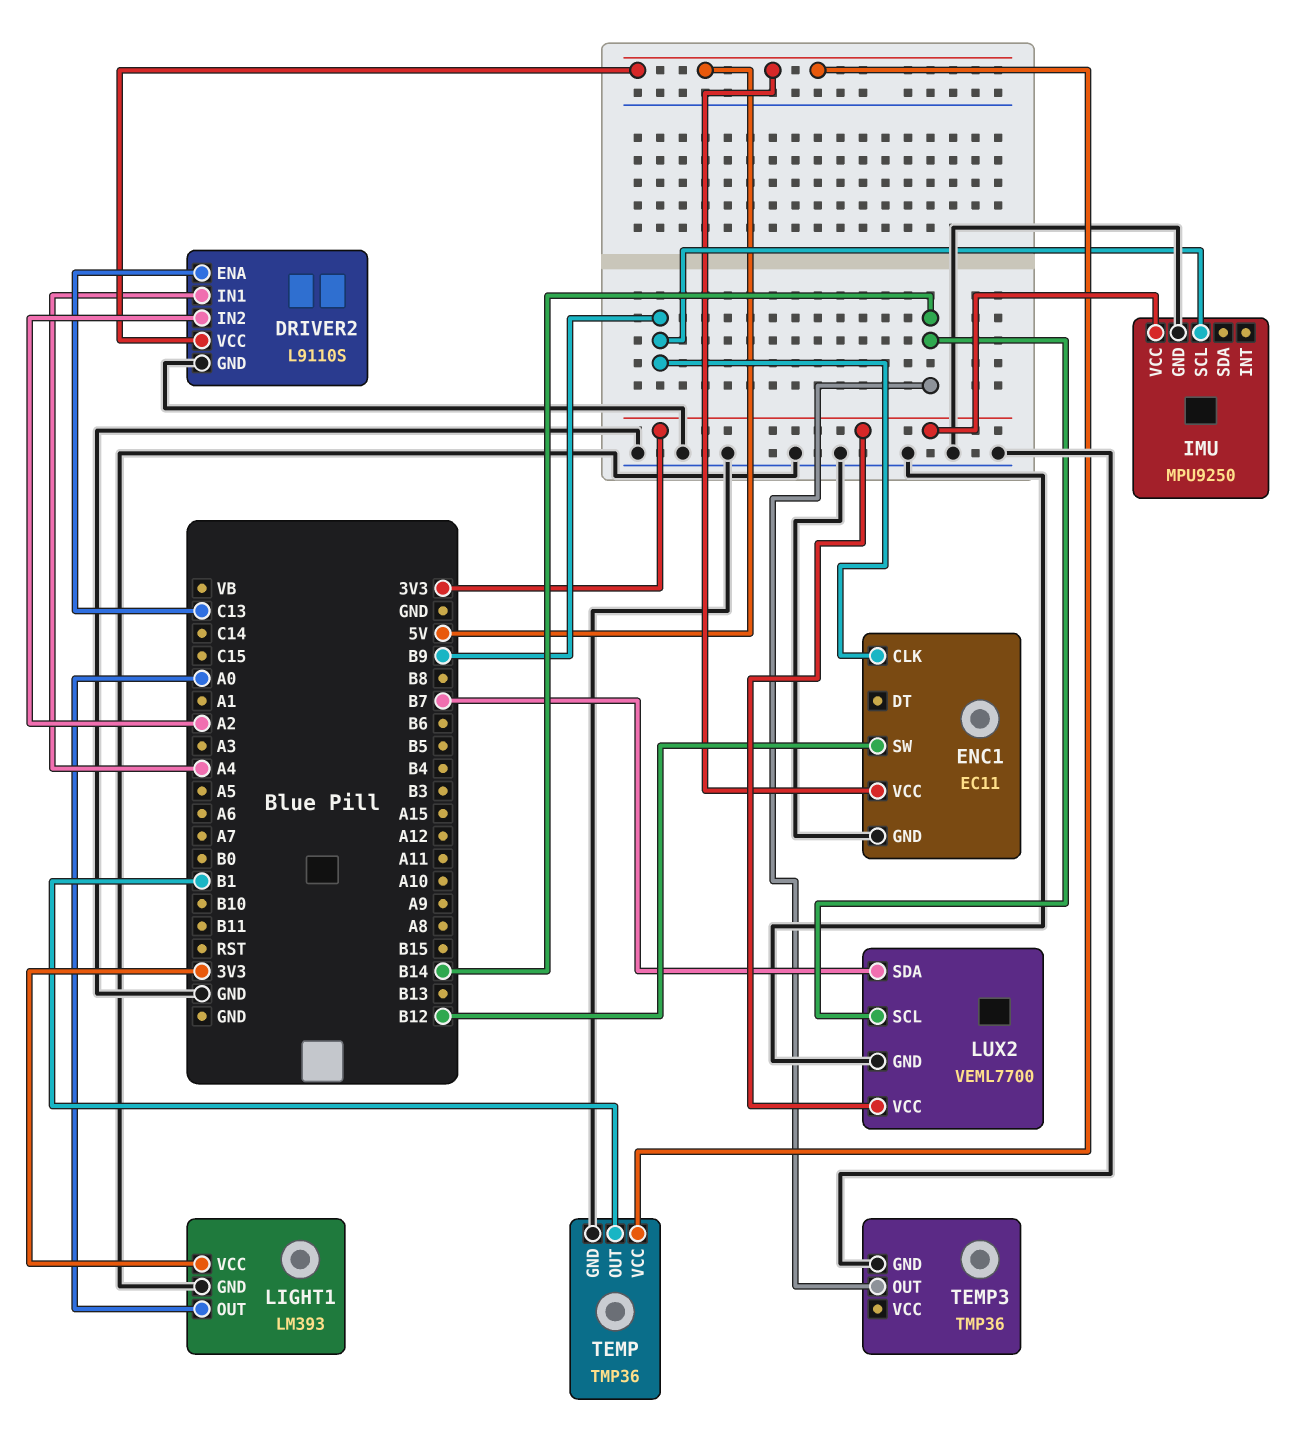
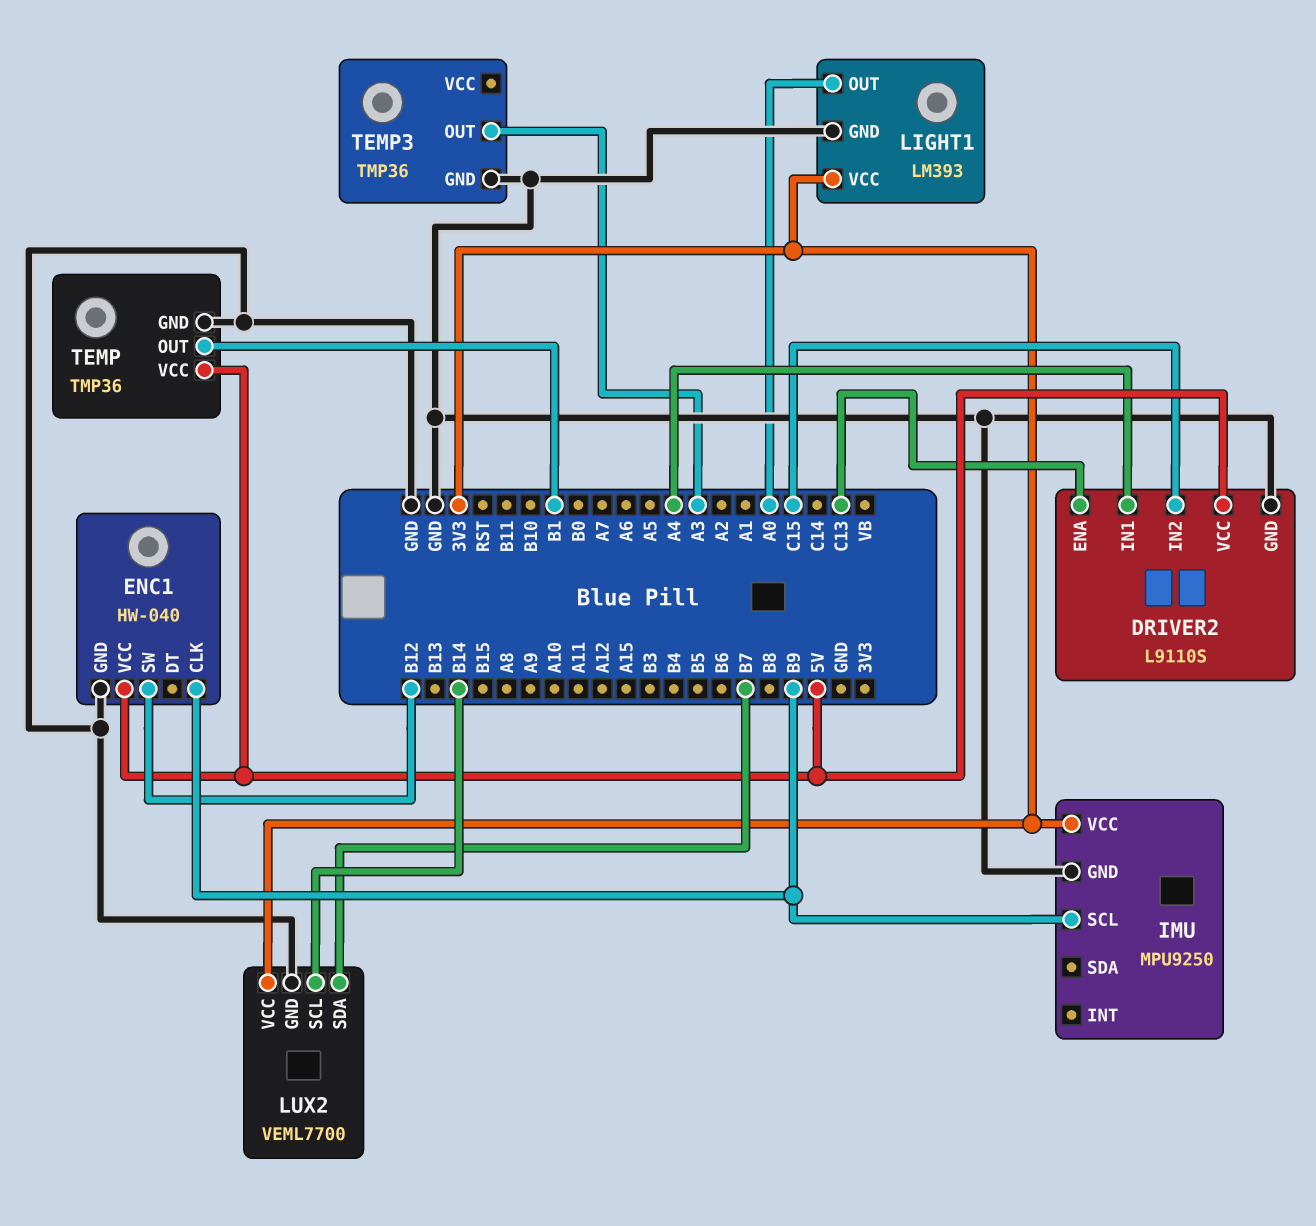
DRIVER2 pin IN2: A2 -> C15
ENC1: EC11 -> HW-040
TEMP3 pin OUT: B14 -> A3

